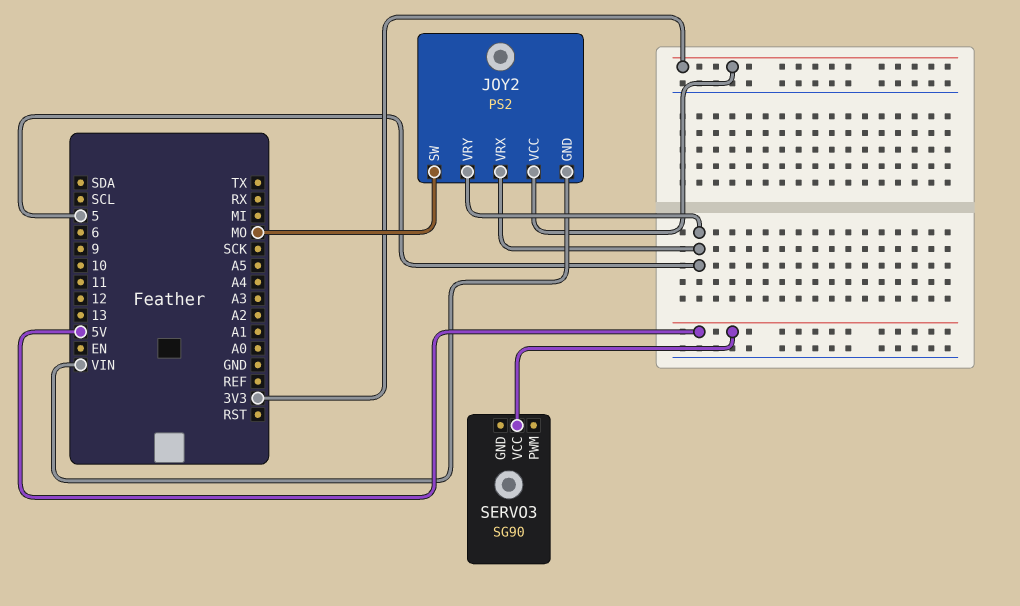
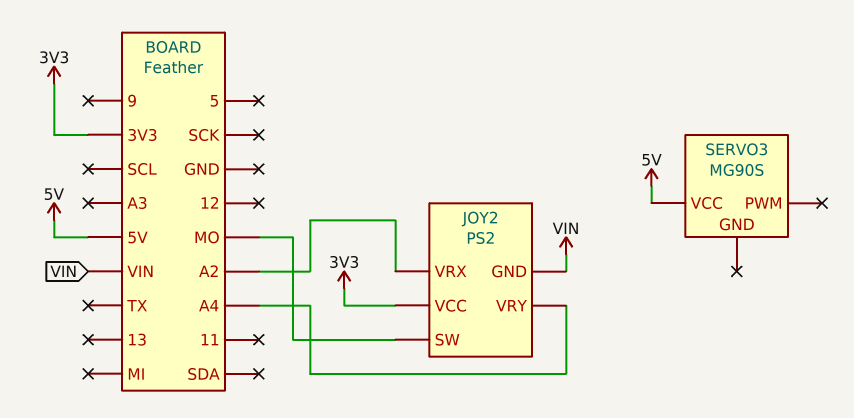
JOY2 pin VRX: 5 -> A2
JOY2 pin VRY: 5 -> A4
SERVO3: SG90 -> MG90S

